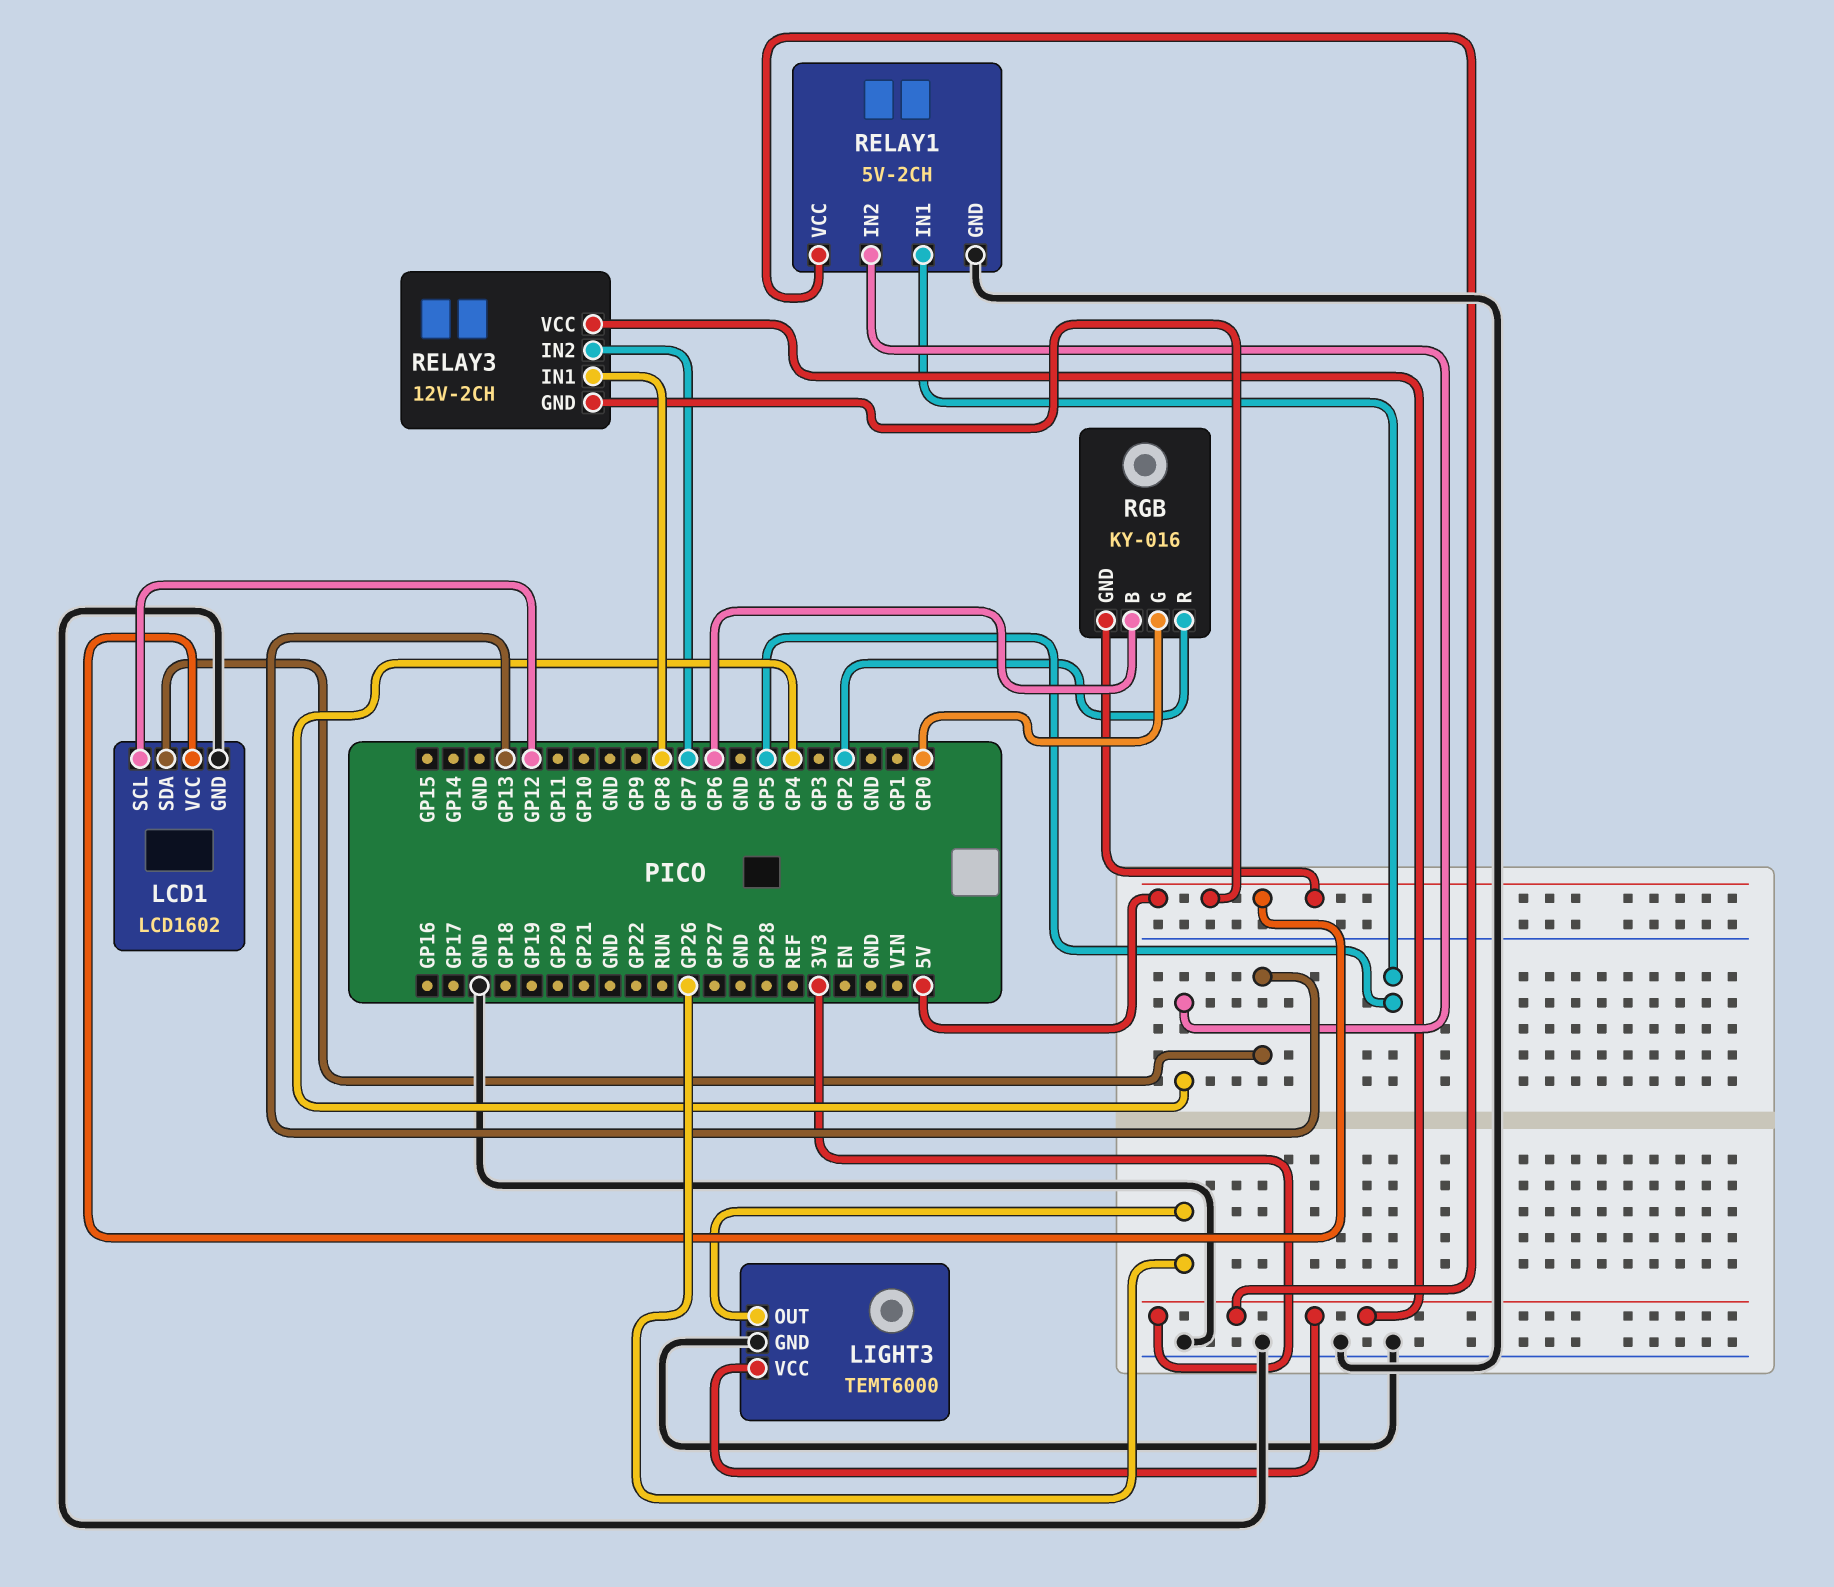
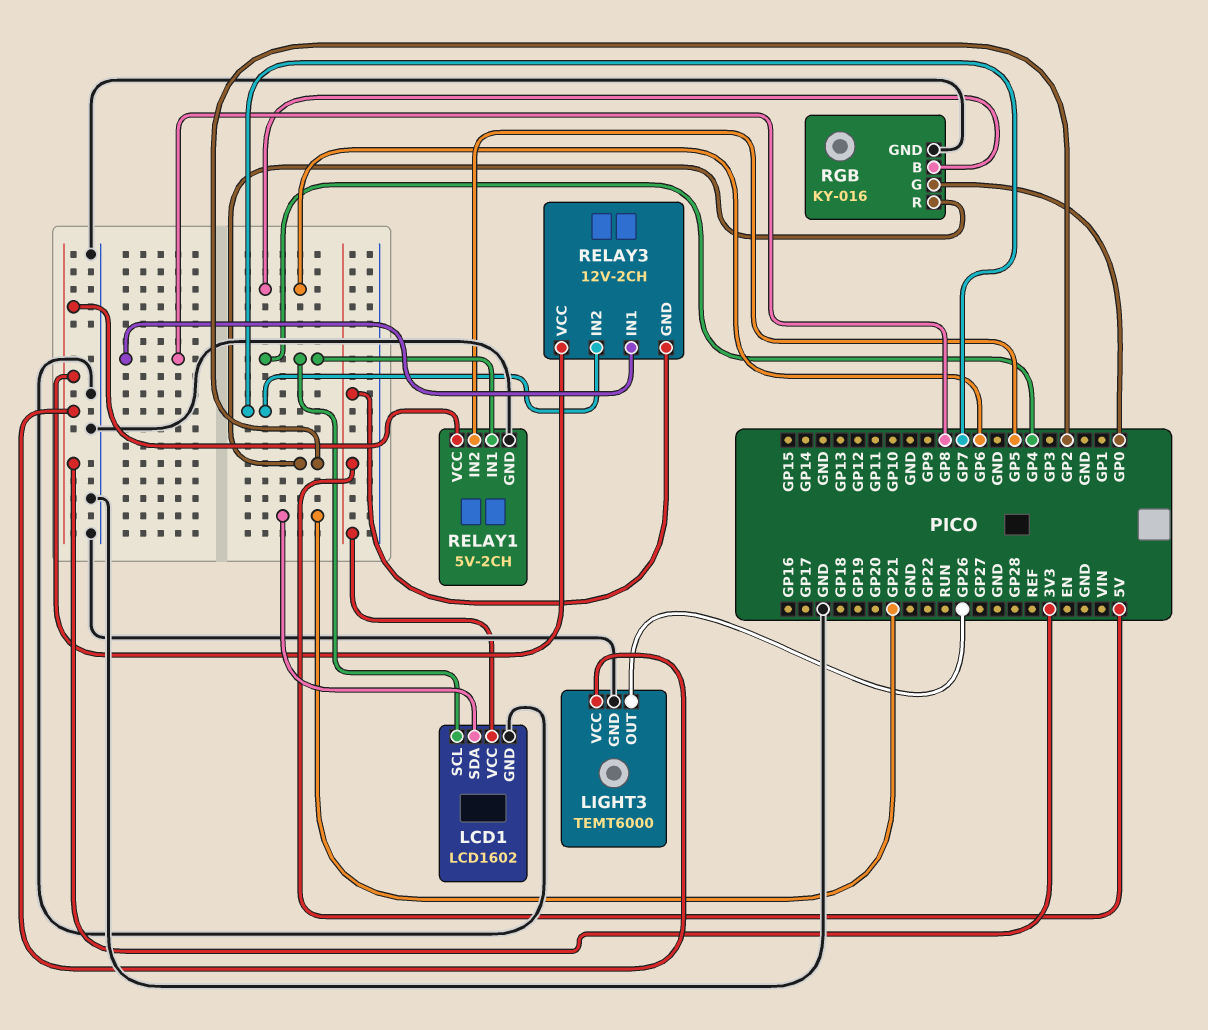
LCD1 pin SCL: GP12 -> GP4
LCD1 pin SDA: GP13 -> GP21
RELAY1 pin IN1: GP5 -> GP4
RELAY1 pin IN2: GP4 -> GP5
RGB pin GND: 5V -> GND

